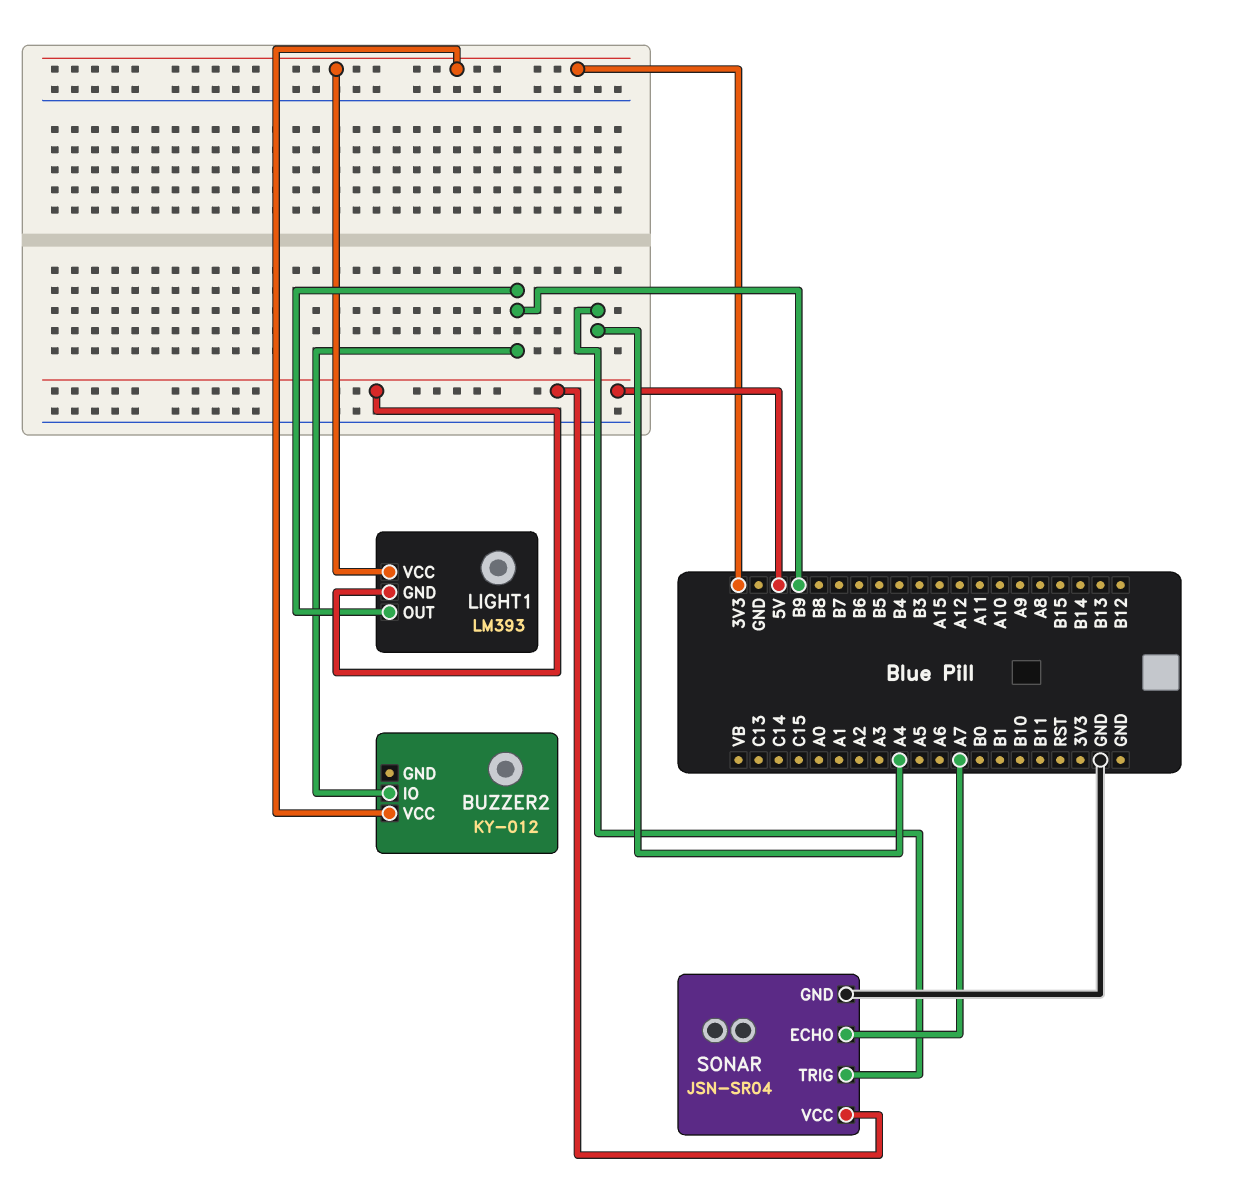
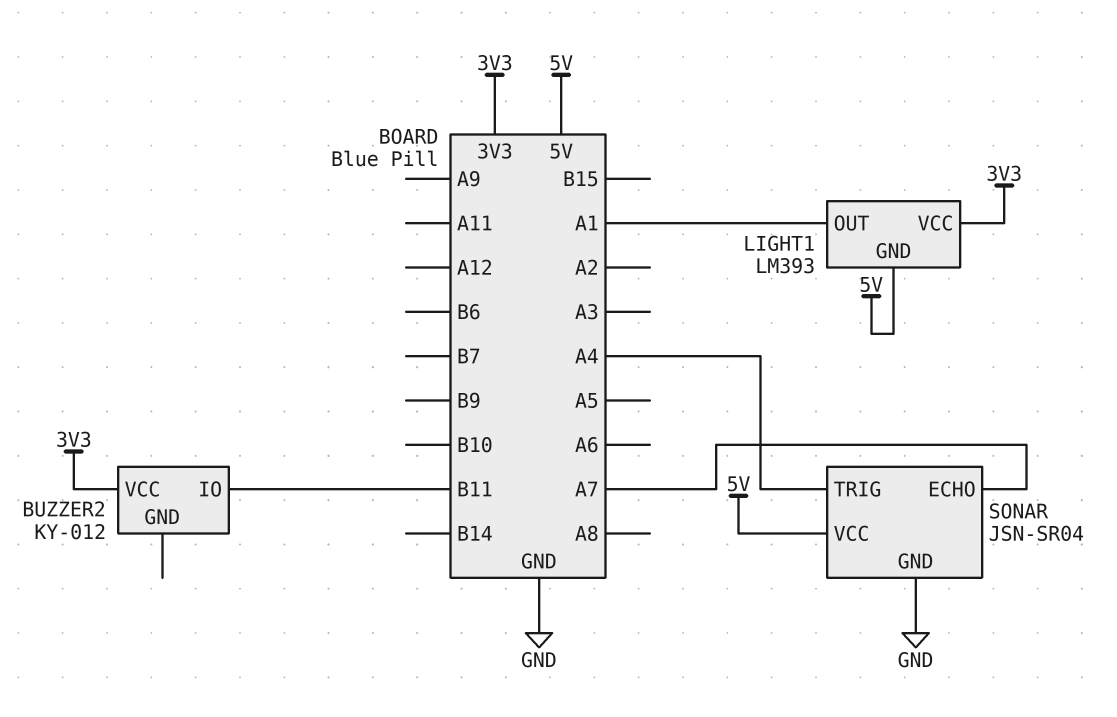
BUZZER2 pin IO: B9 -> B11
LIGHT1 pin OUT: B9 -> A1

